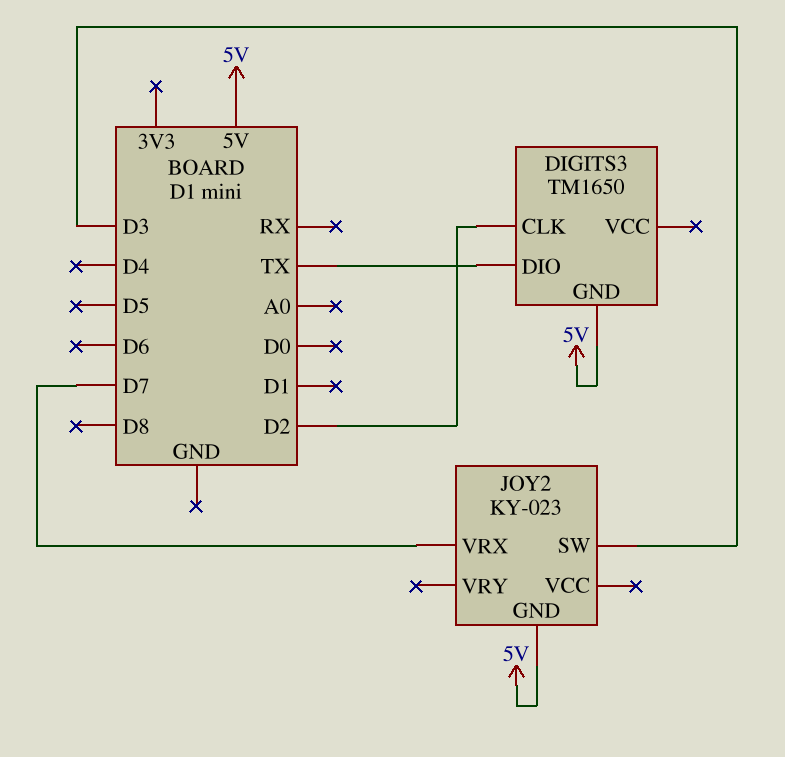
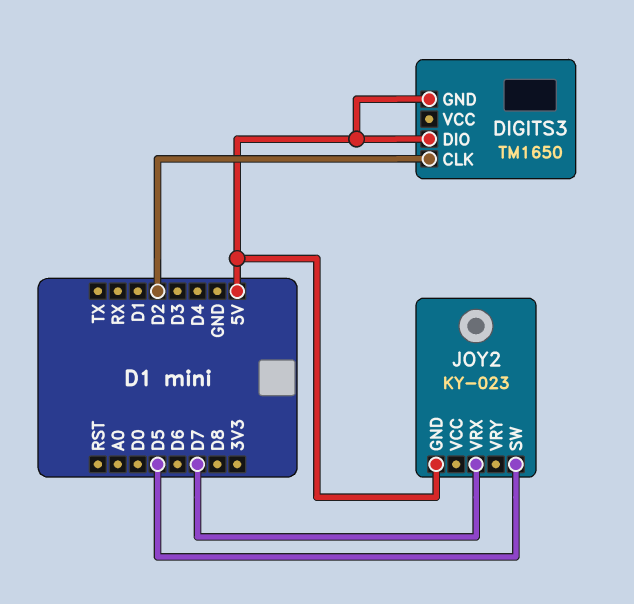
DIGITS3 pin DIO: TX -> 5V
JOY2 pin SW: D3 -> D5

